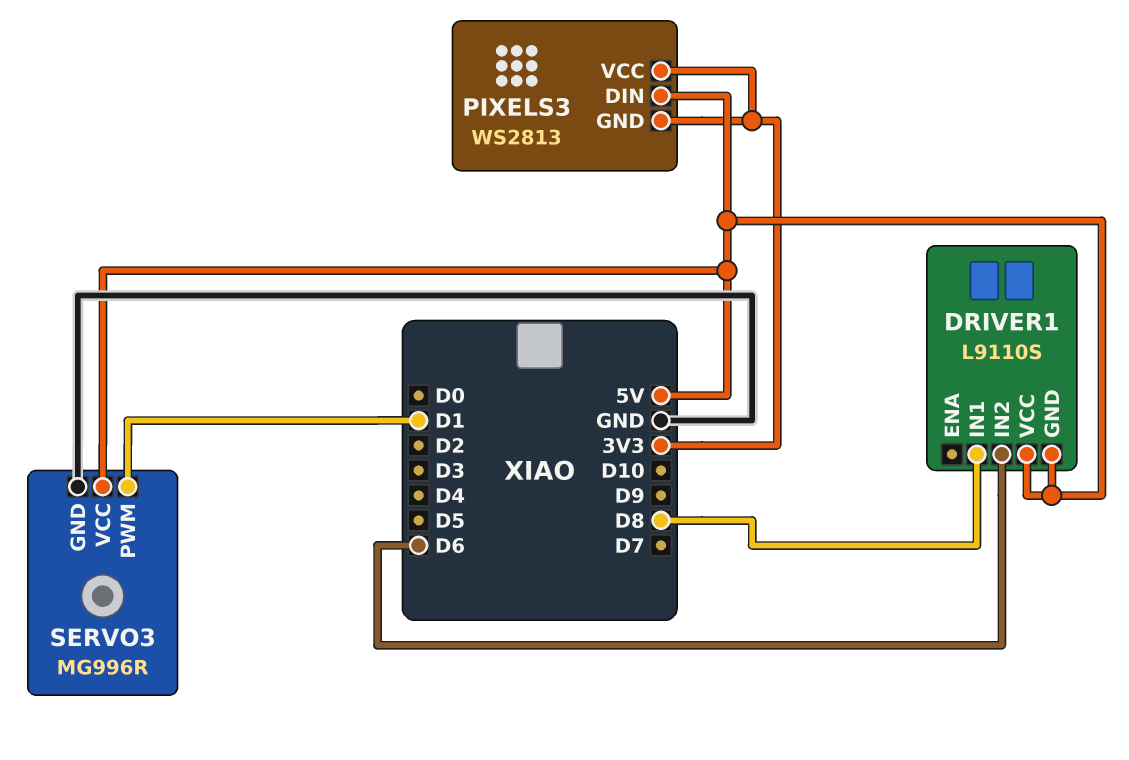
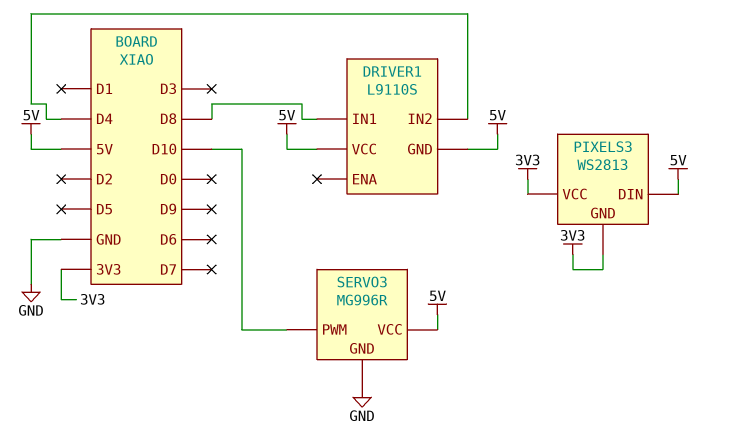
DRIVER1 pin IN2: D6 -> D4
SERVO3 pin PWM: D1 -> D10

